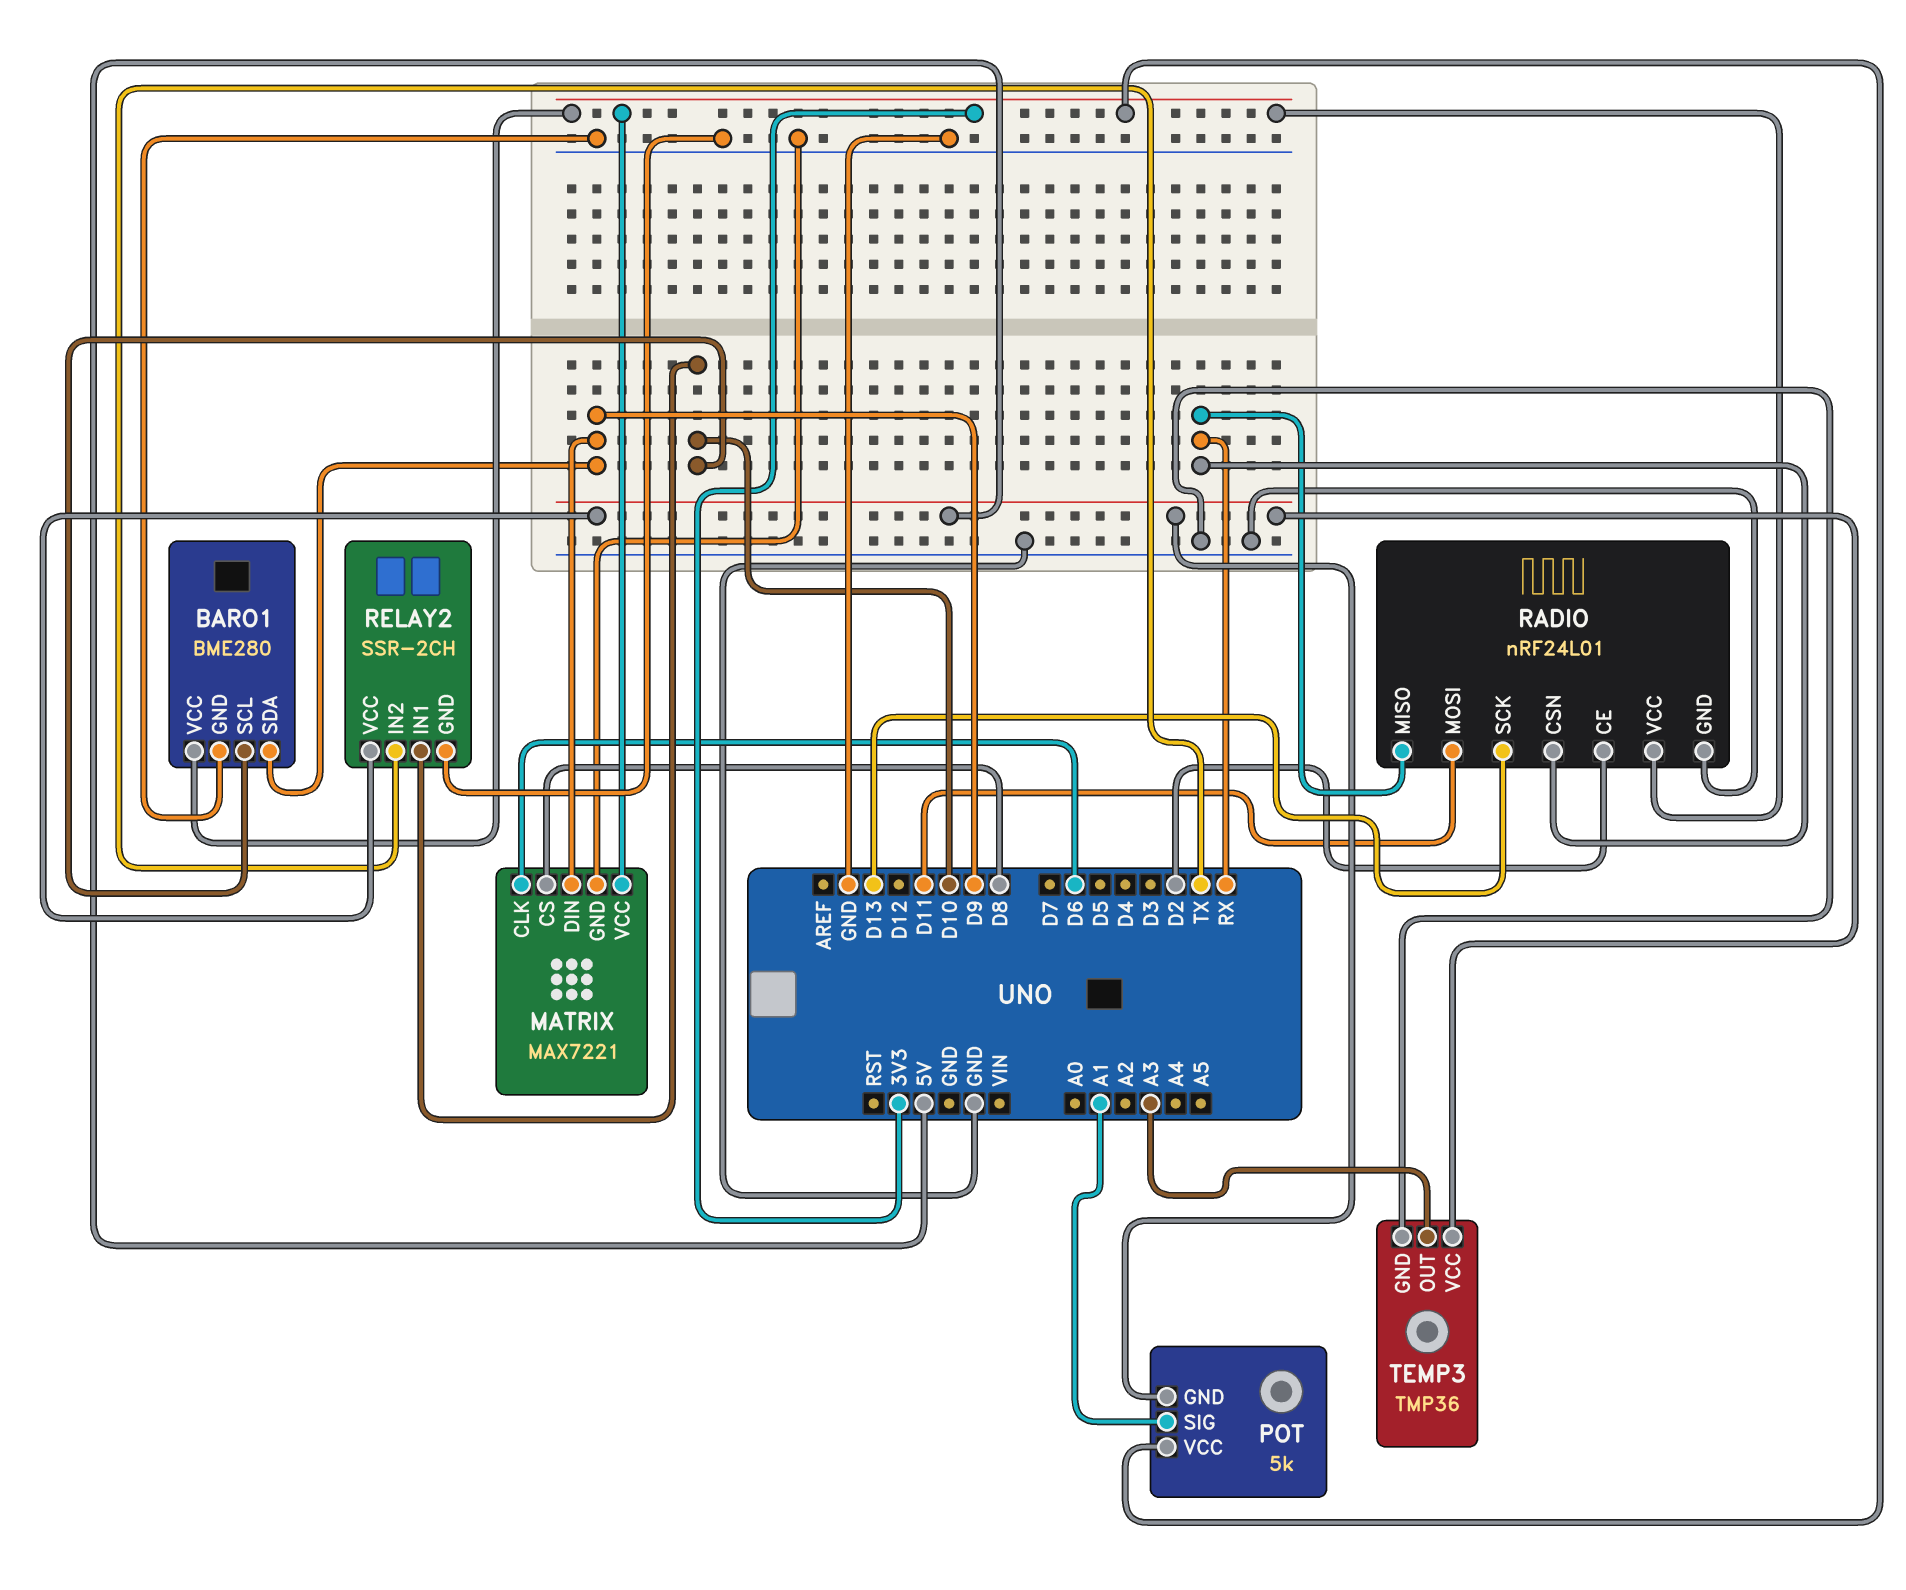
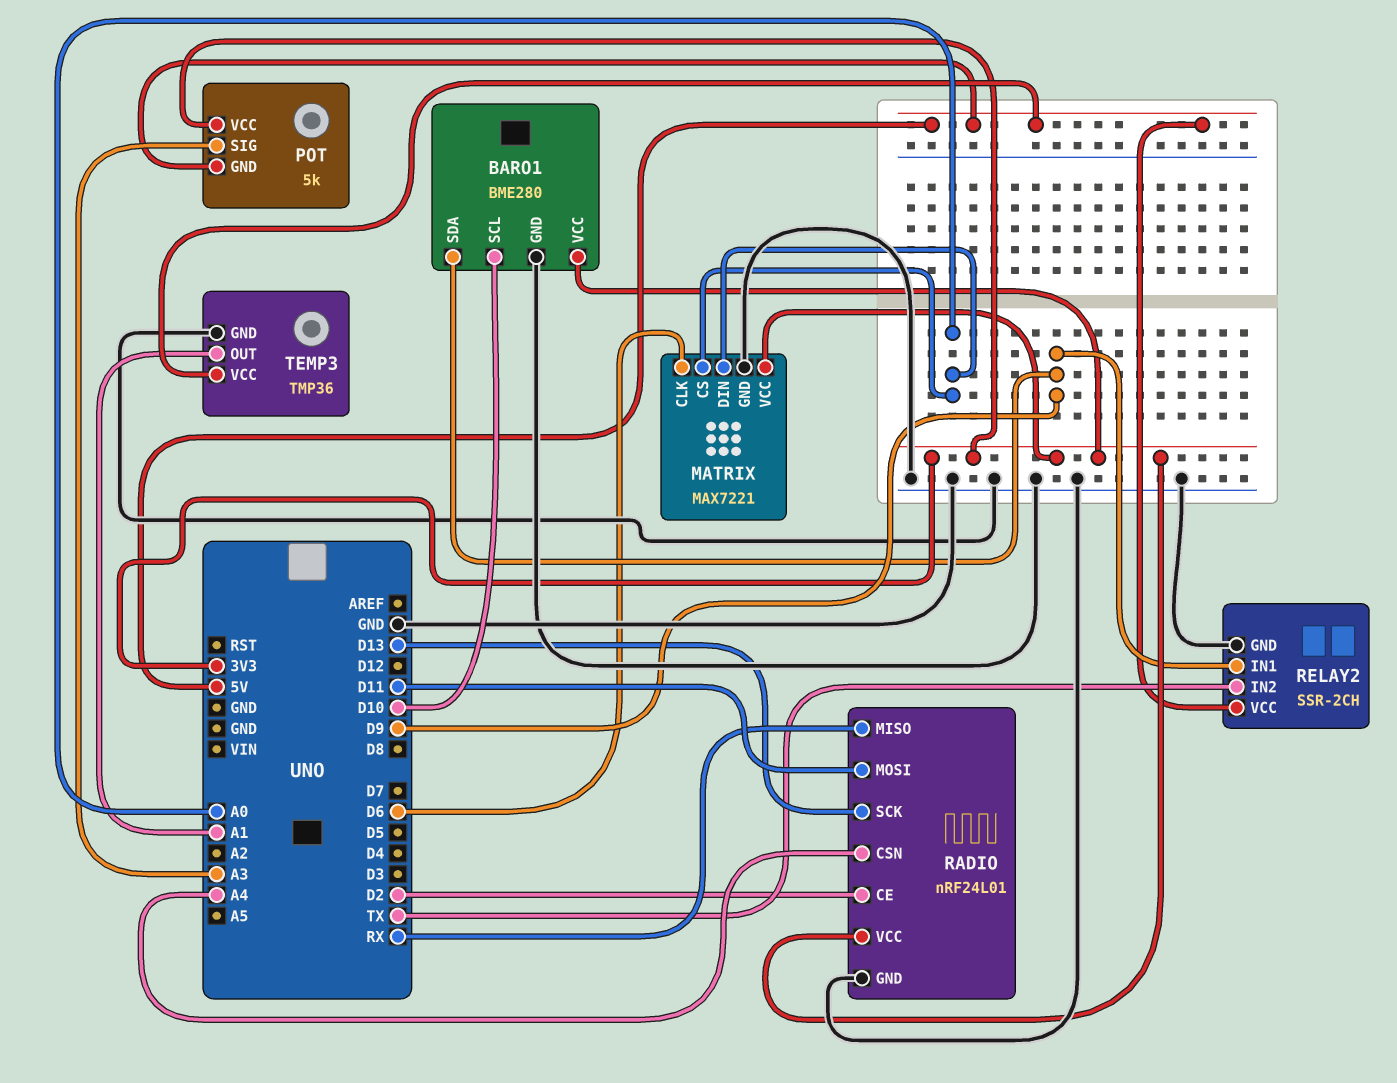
MATRIX pin CS: D8 -> A0
MATRIX pin DIN: D9 -> A0
POT pin SIG: A1 -> A3
RADIO pin CSN: RX -> A4
RELAY2 pin IN1: D10 -> D9
TEMP3 pin OUT: A3 -> A1

